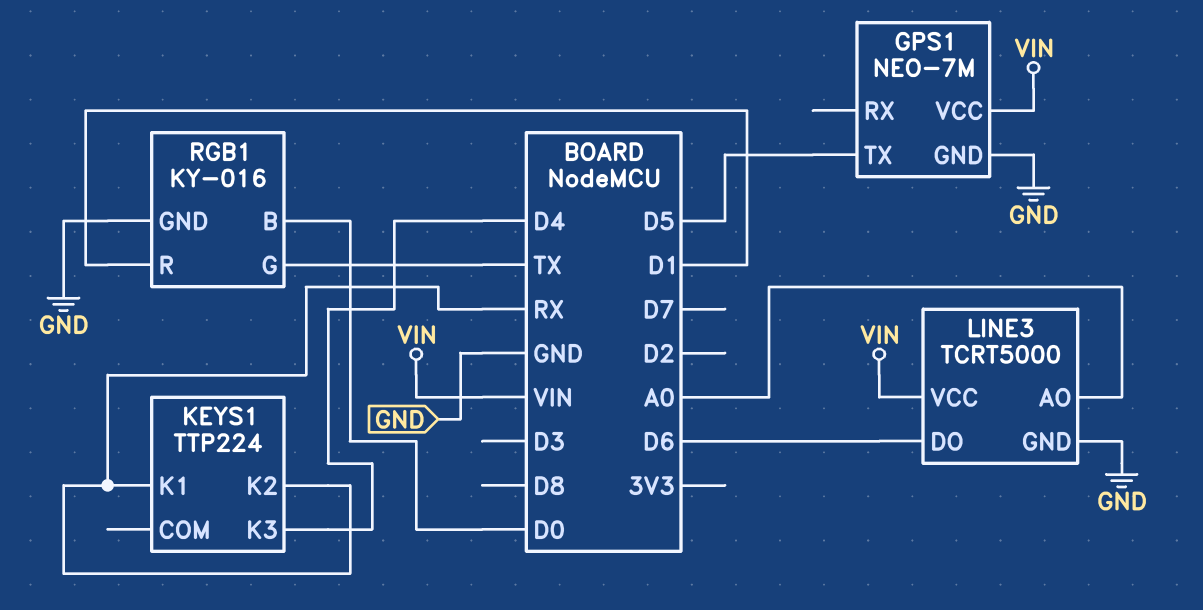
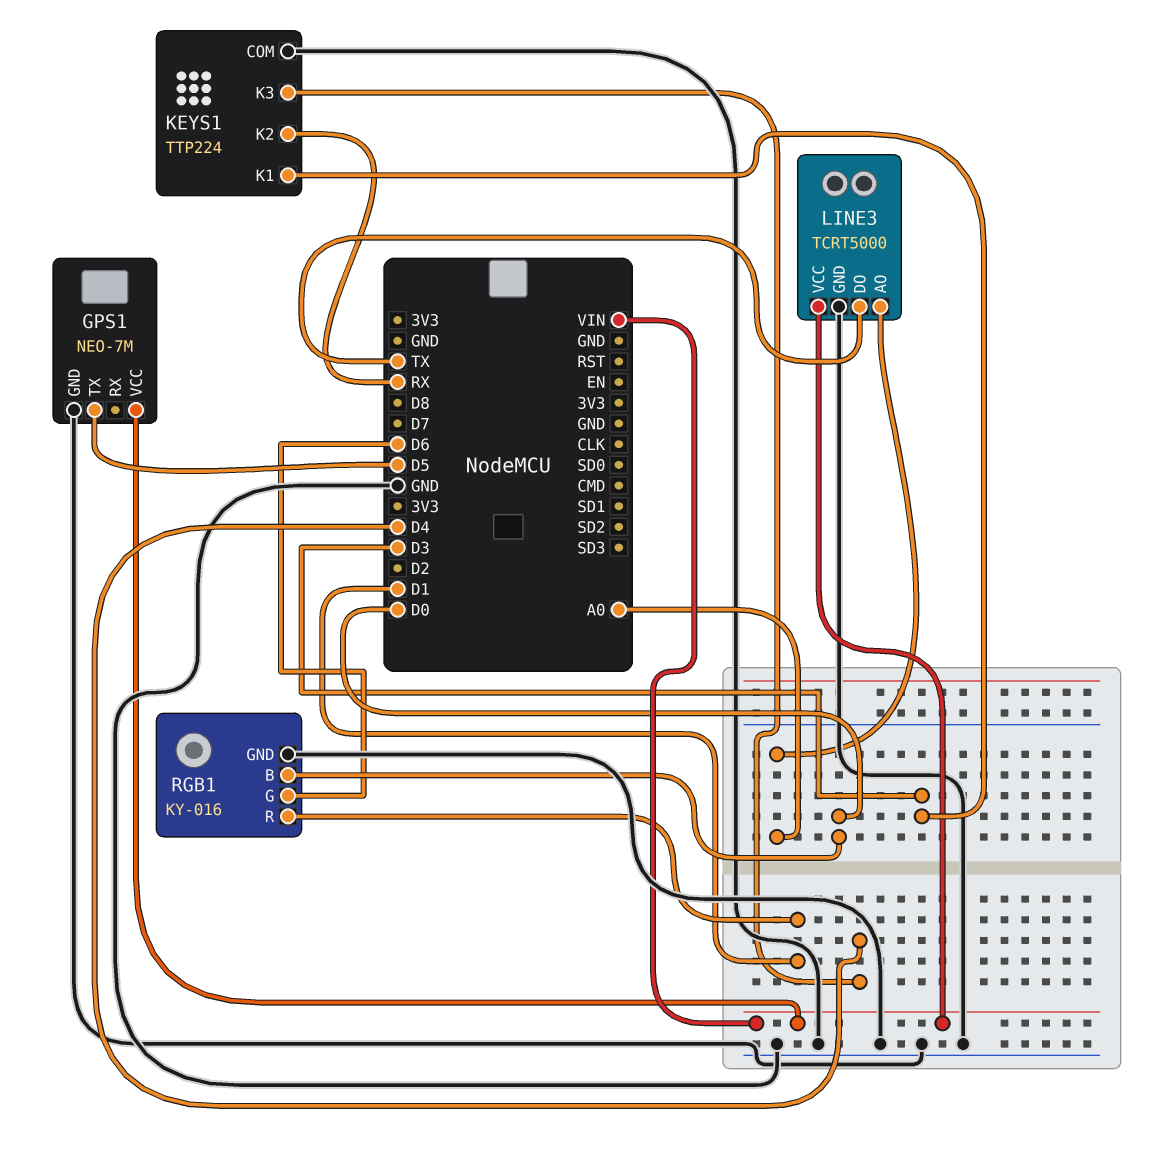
KEYS1 pin COM: none -> GND
KEYS1 pin K1: RX -> D3
LINE3 pin DO: D6 -> TX
RGB1 pin G: TX -> D6

